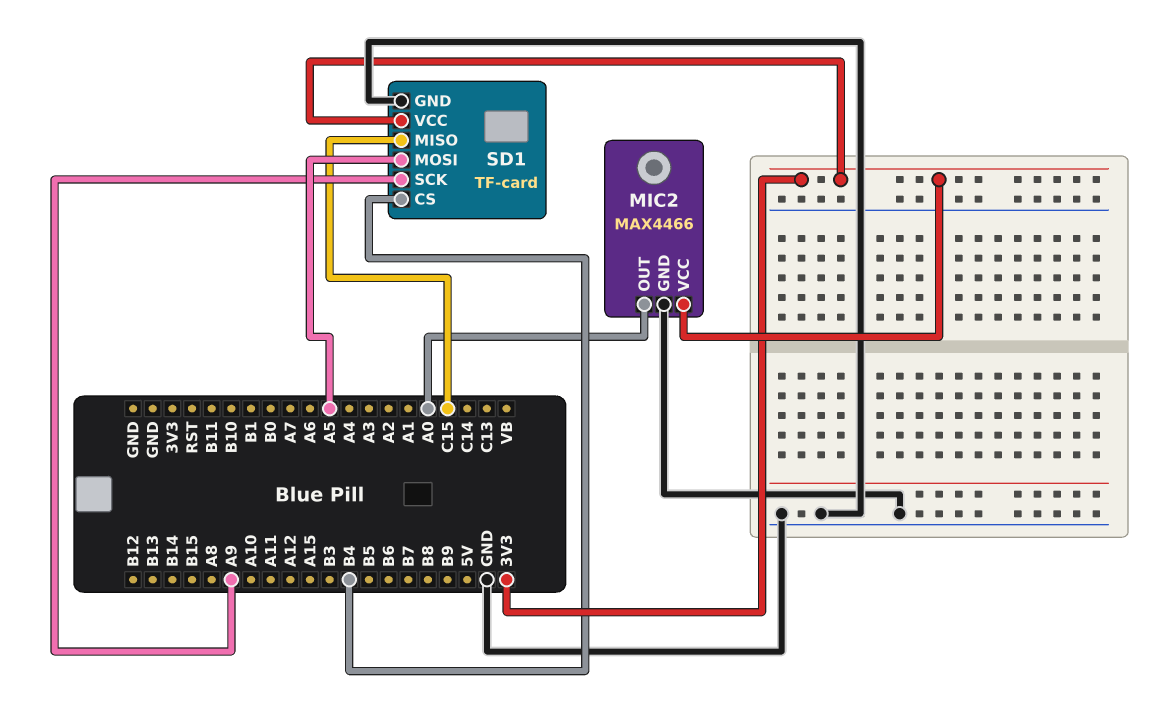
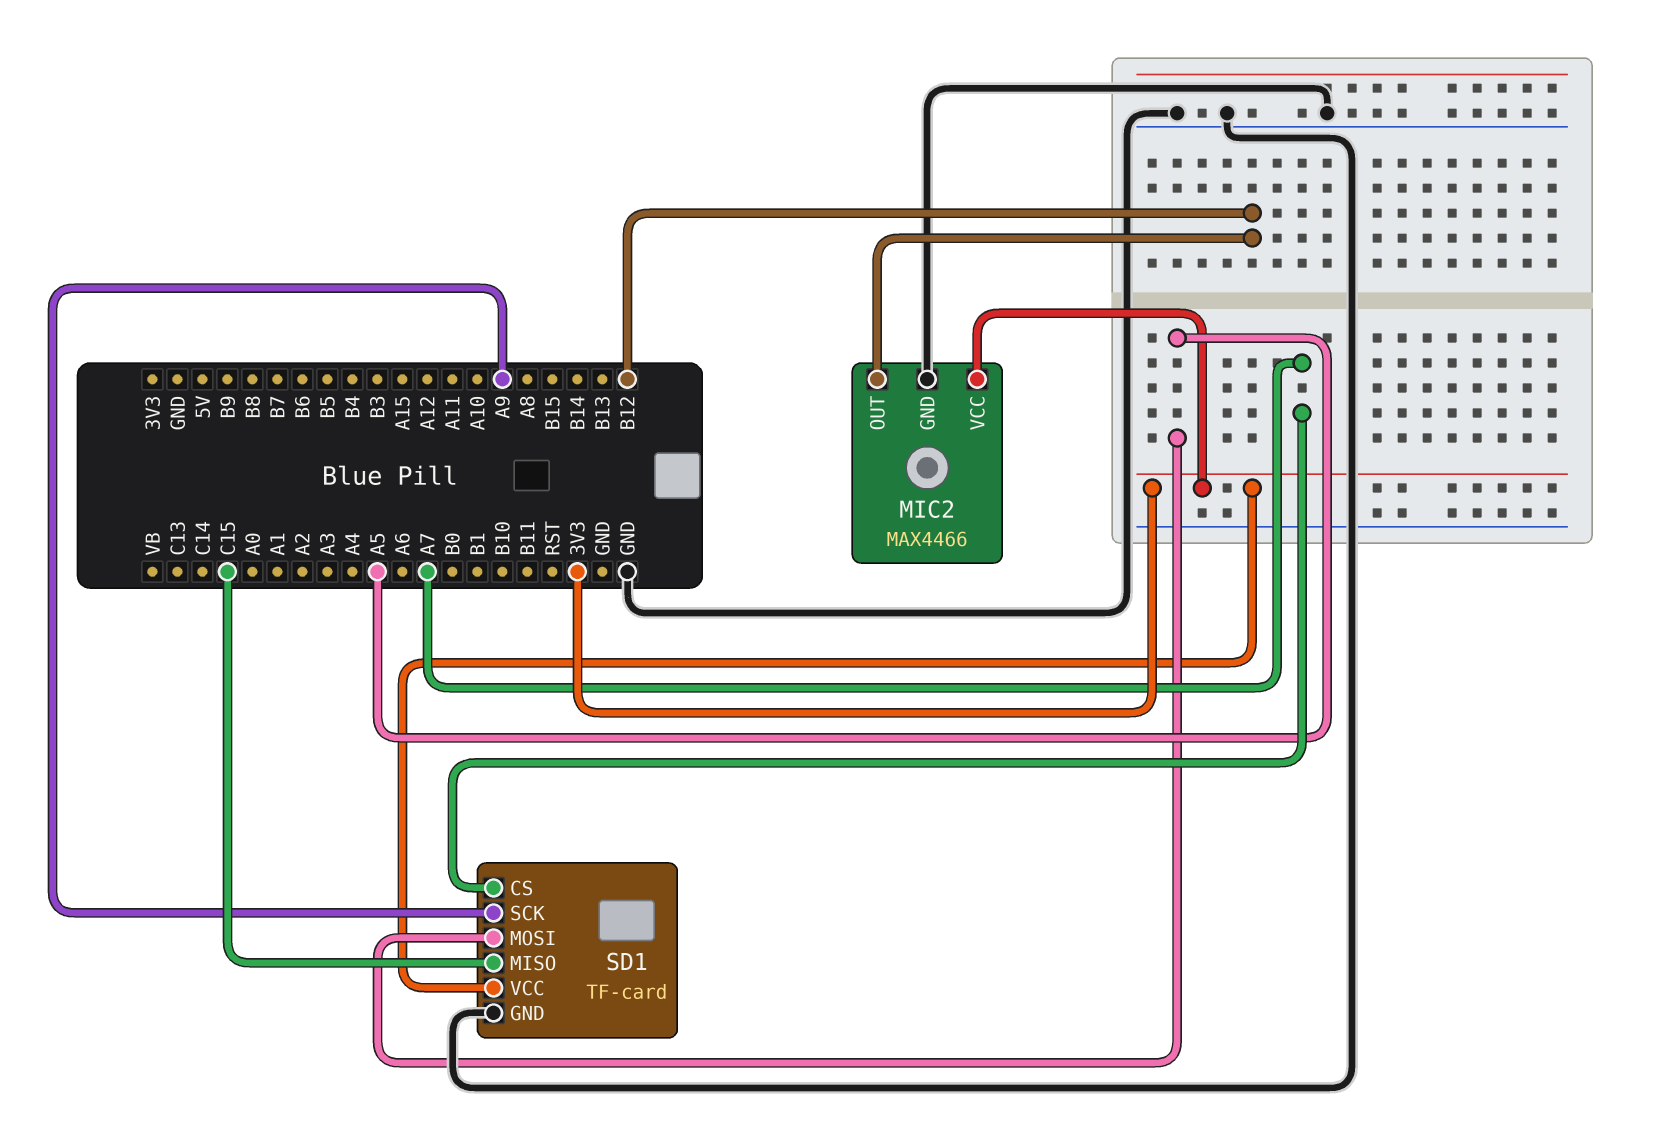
MIC2 pin OUT: A0 -> B12
SD1 pin CS: B4 -> A7

